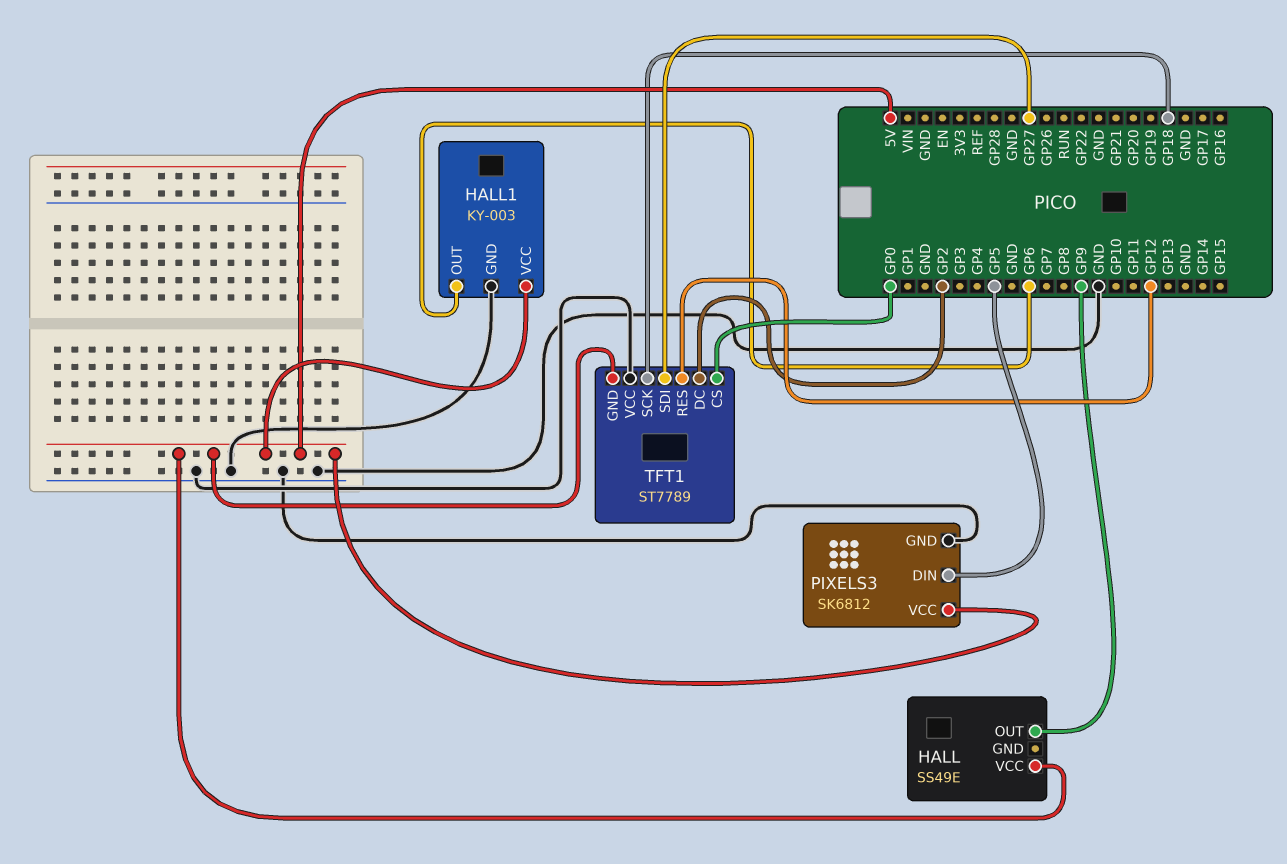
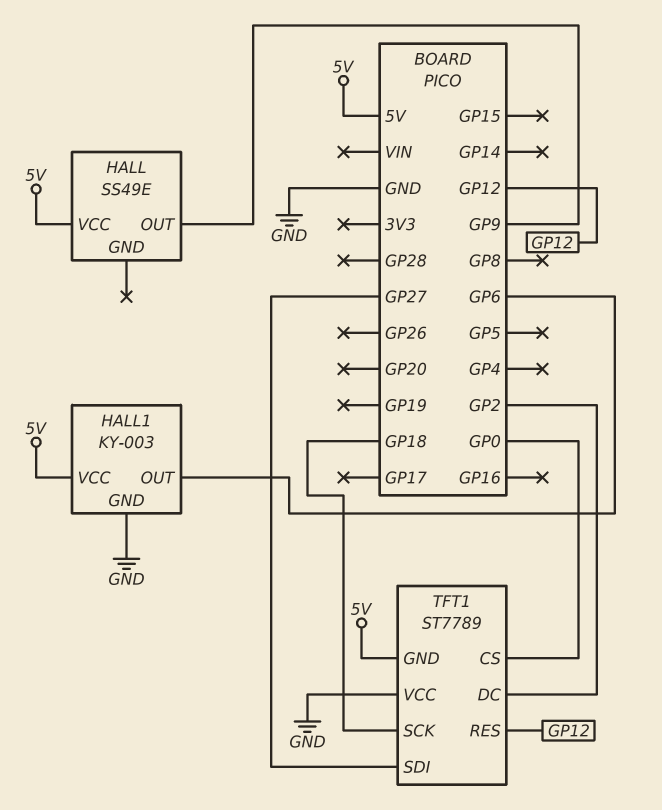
PIXELS3: SK6812 -> none
PIXELS3 pin DIN: GP5 -> none
PIXELS3 pin GND: GND -> none
PIXELS3 pin VCC: 5V -> none

